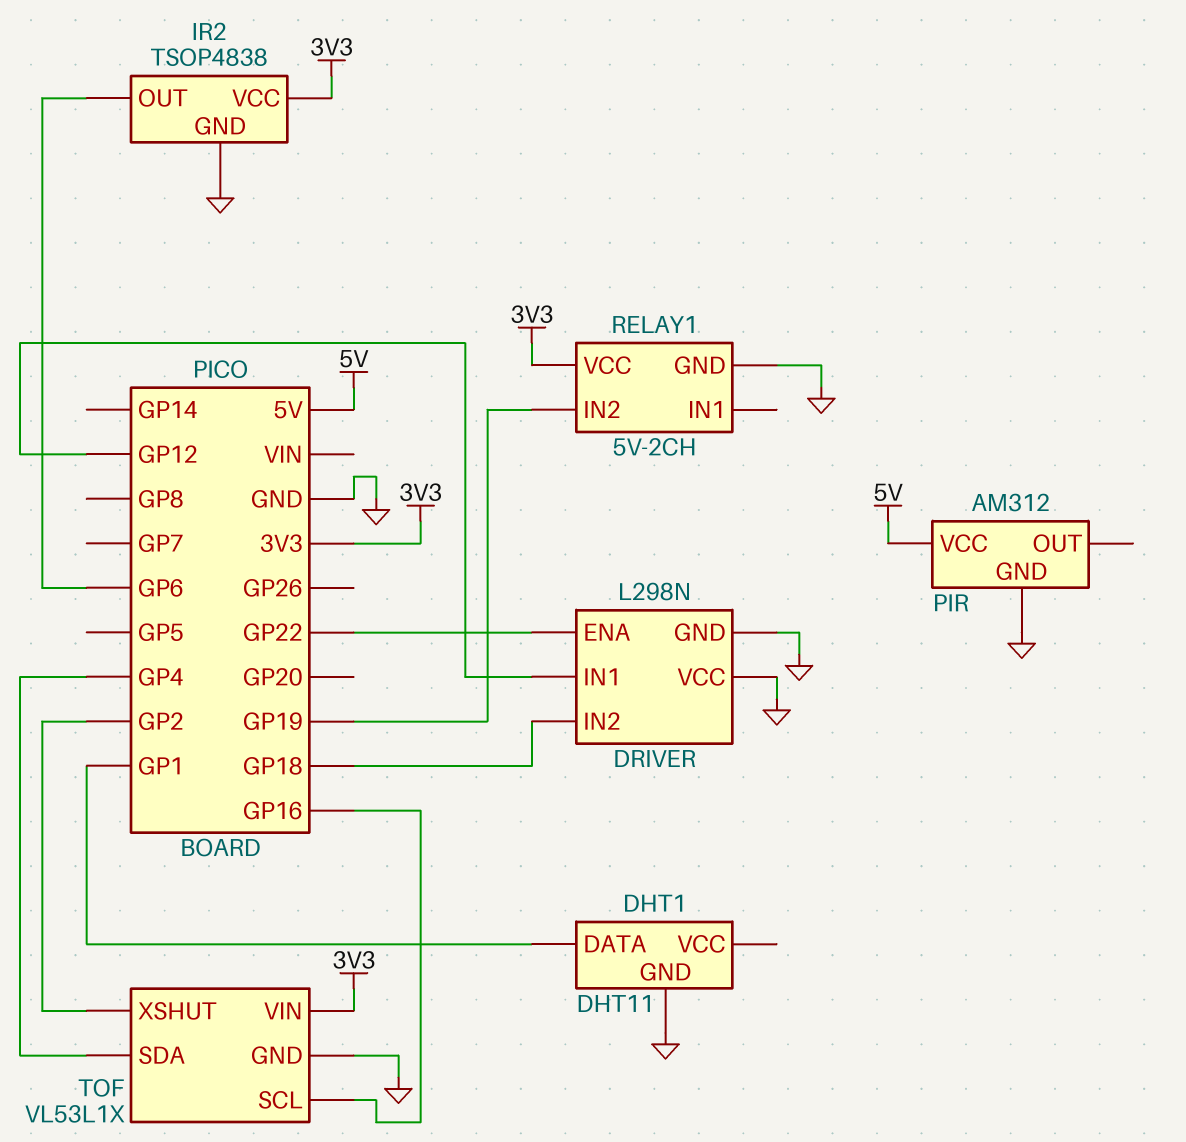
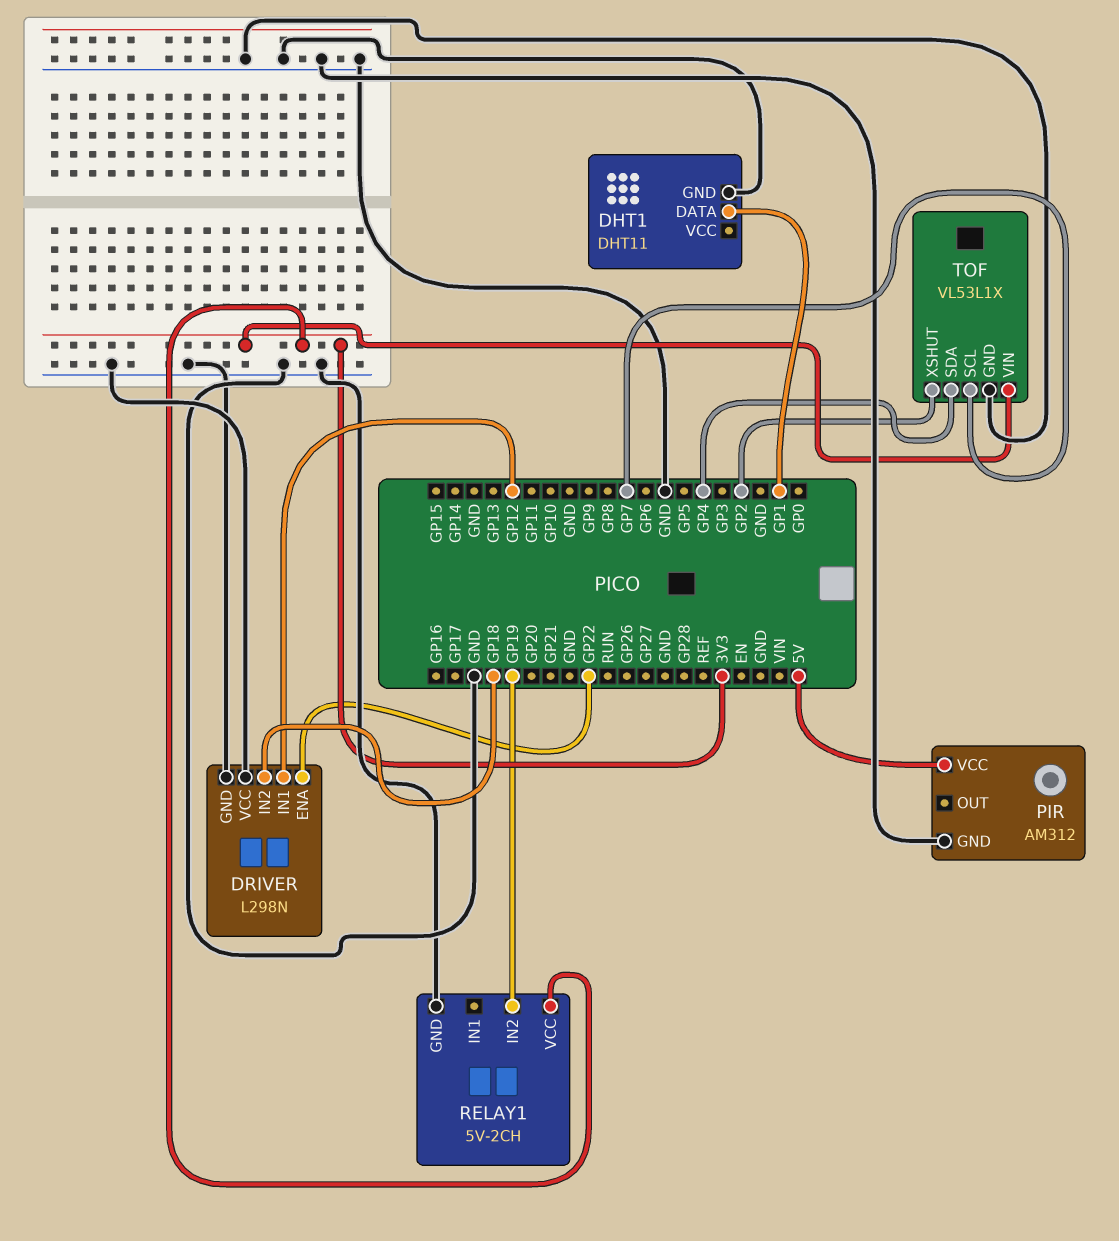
IR2: TSOP4838 -> none
IR2 pin GND: GND -> none
IR2 pin OUT: GP6 -> none
IR2 pin VCC: 3V3 -> none
TOF pin SCL: GP16 -> GP7

